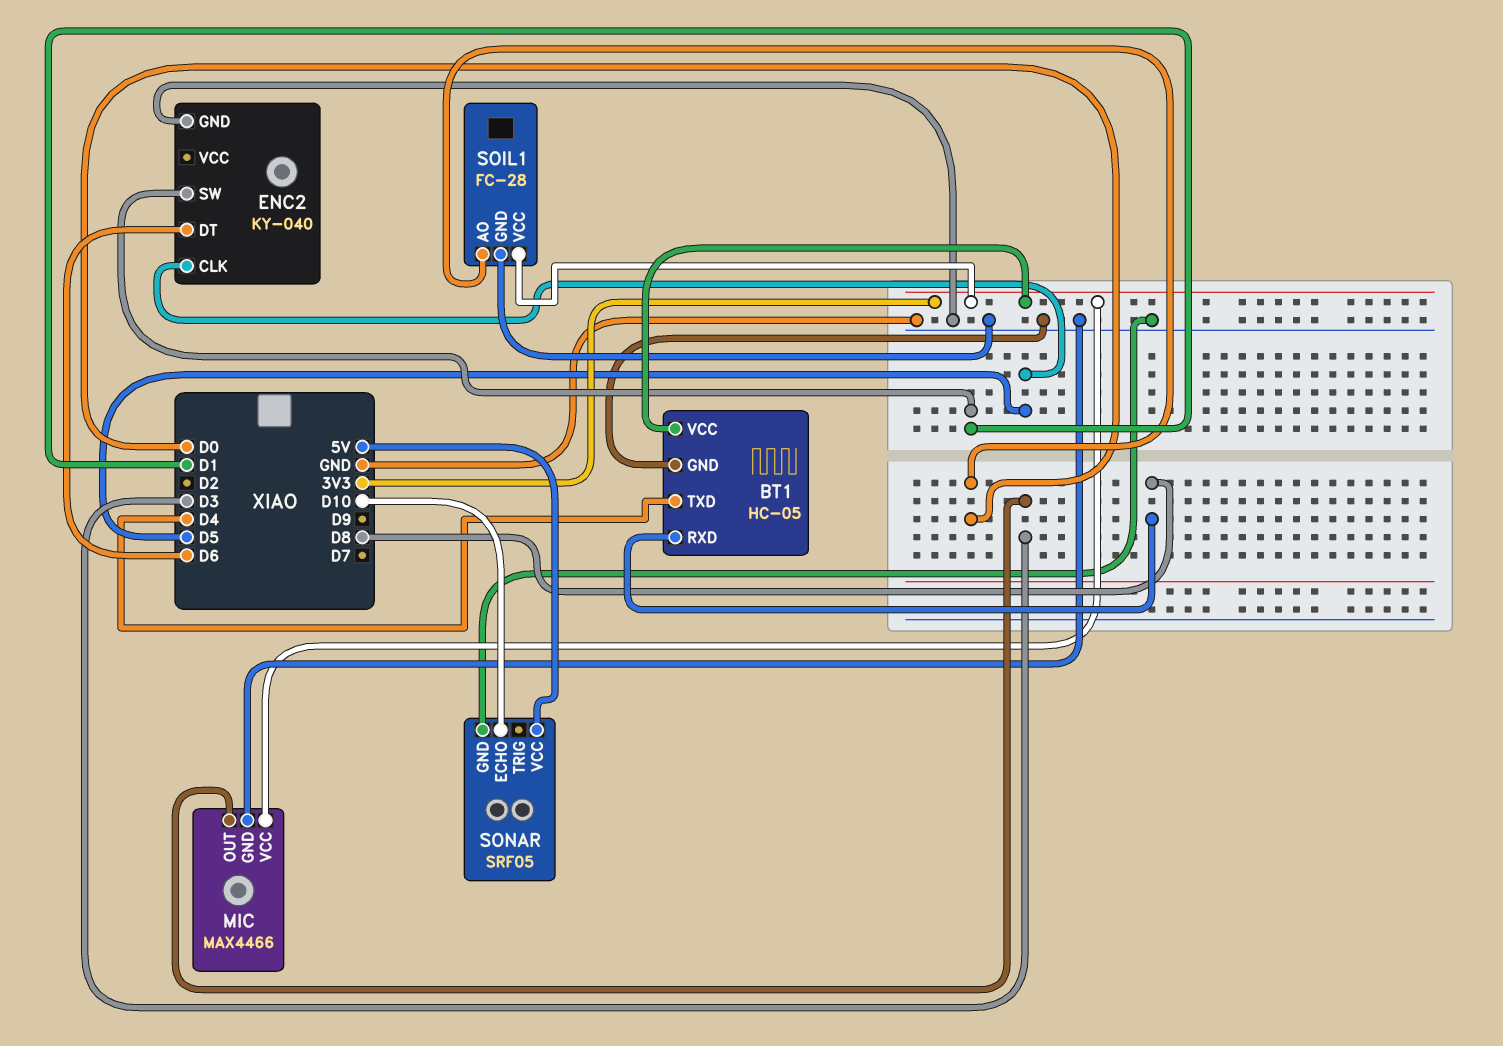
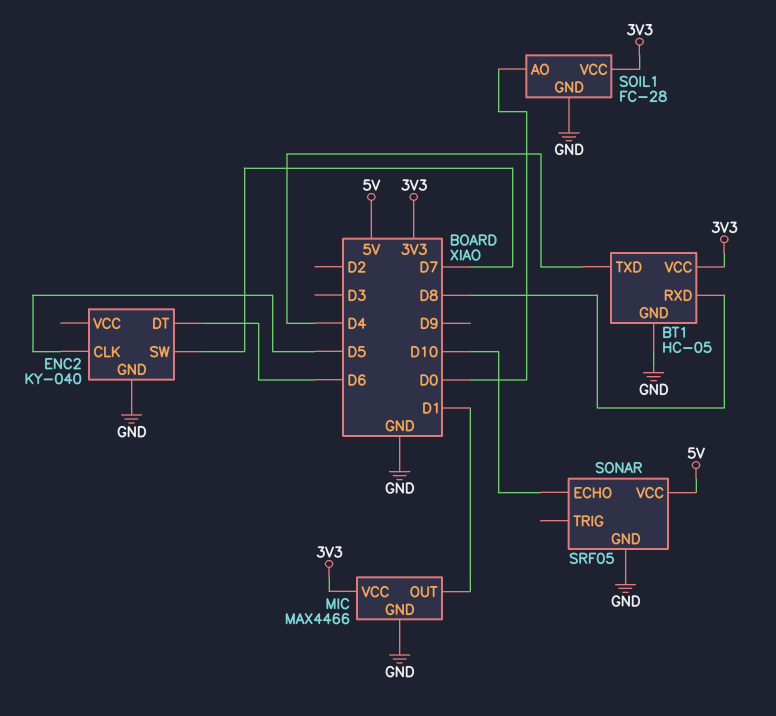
ENC2 pin SW: D1 -> D7
MIC pin OUT: D3 -> D1

